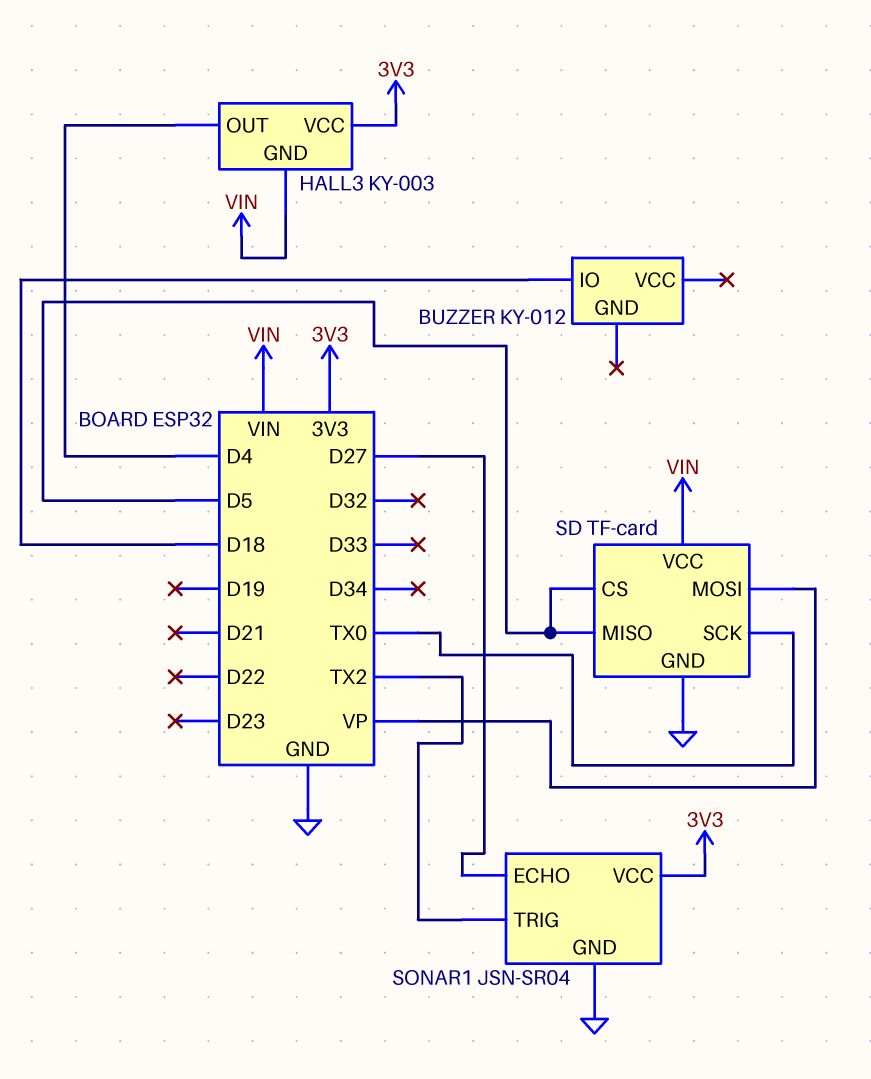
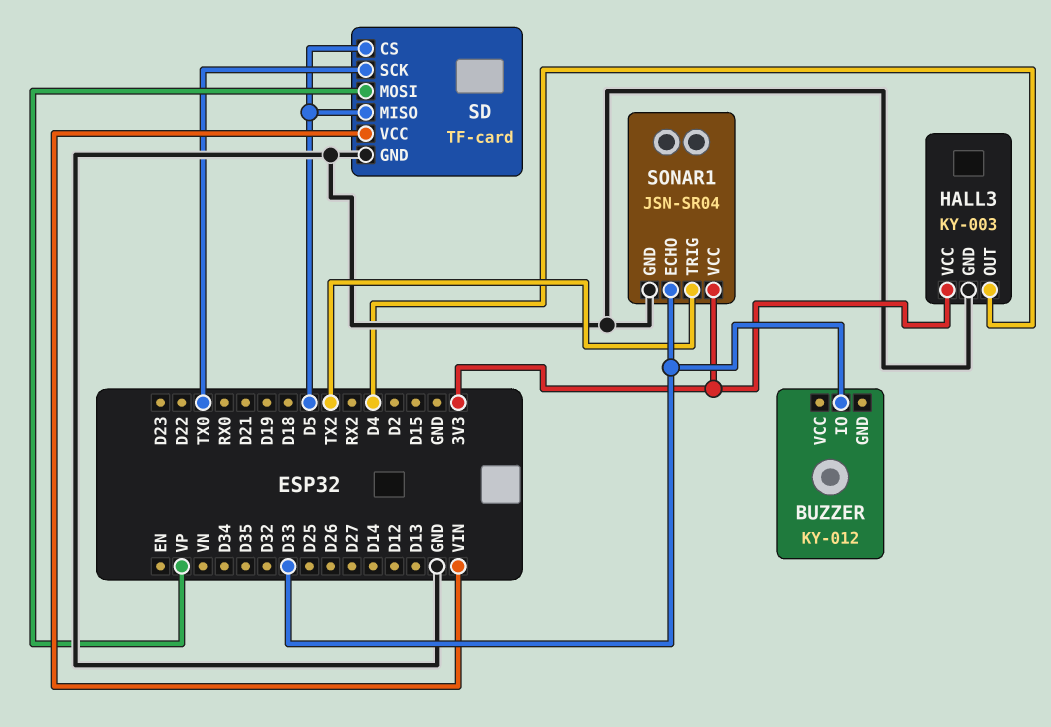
BUZZER pin IO: D18 -> D33
HALL3 pin GND: VIN -> GND
SONAR1 pin ECHO: D27 -> D33

